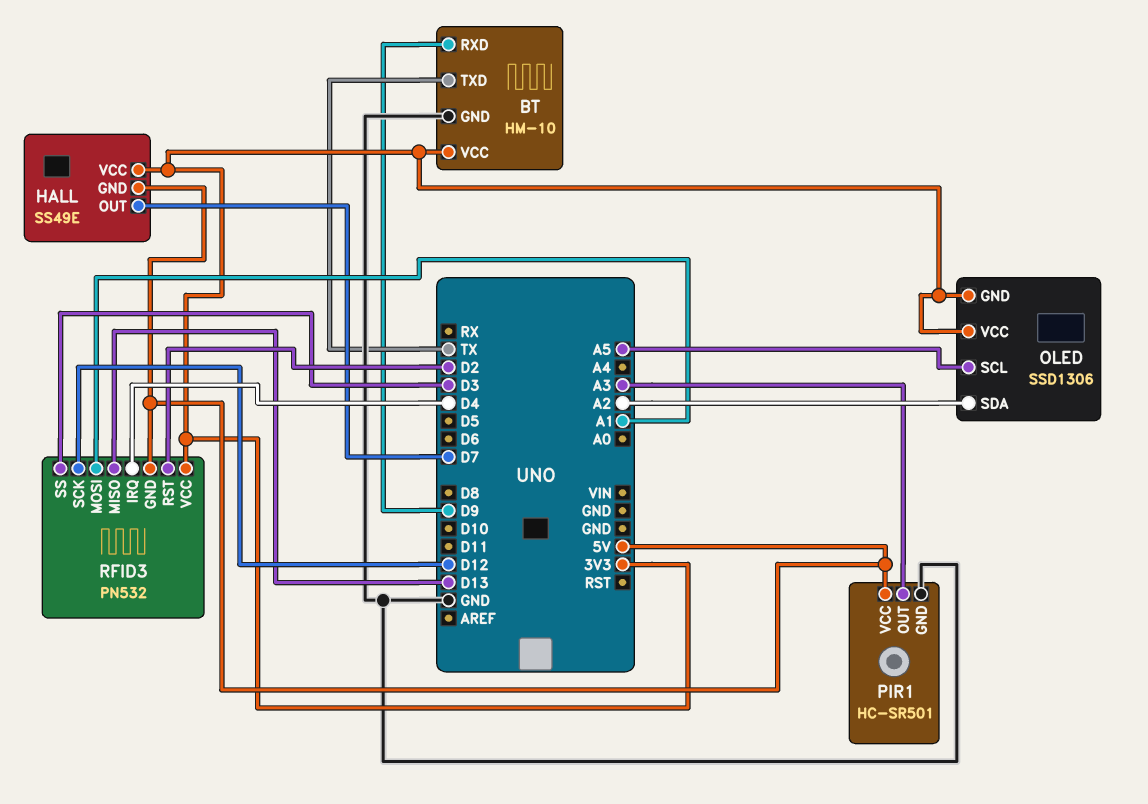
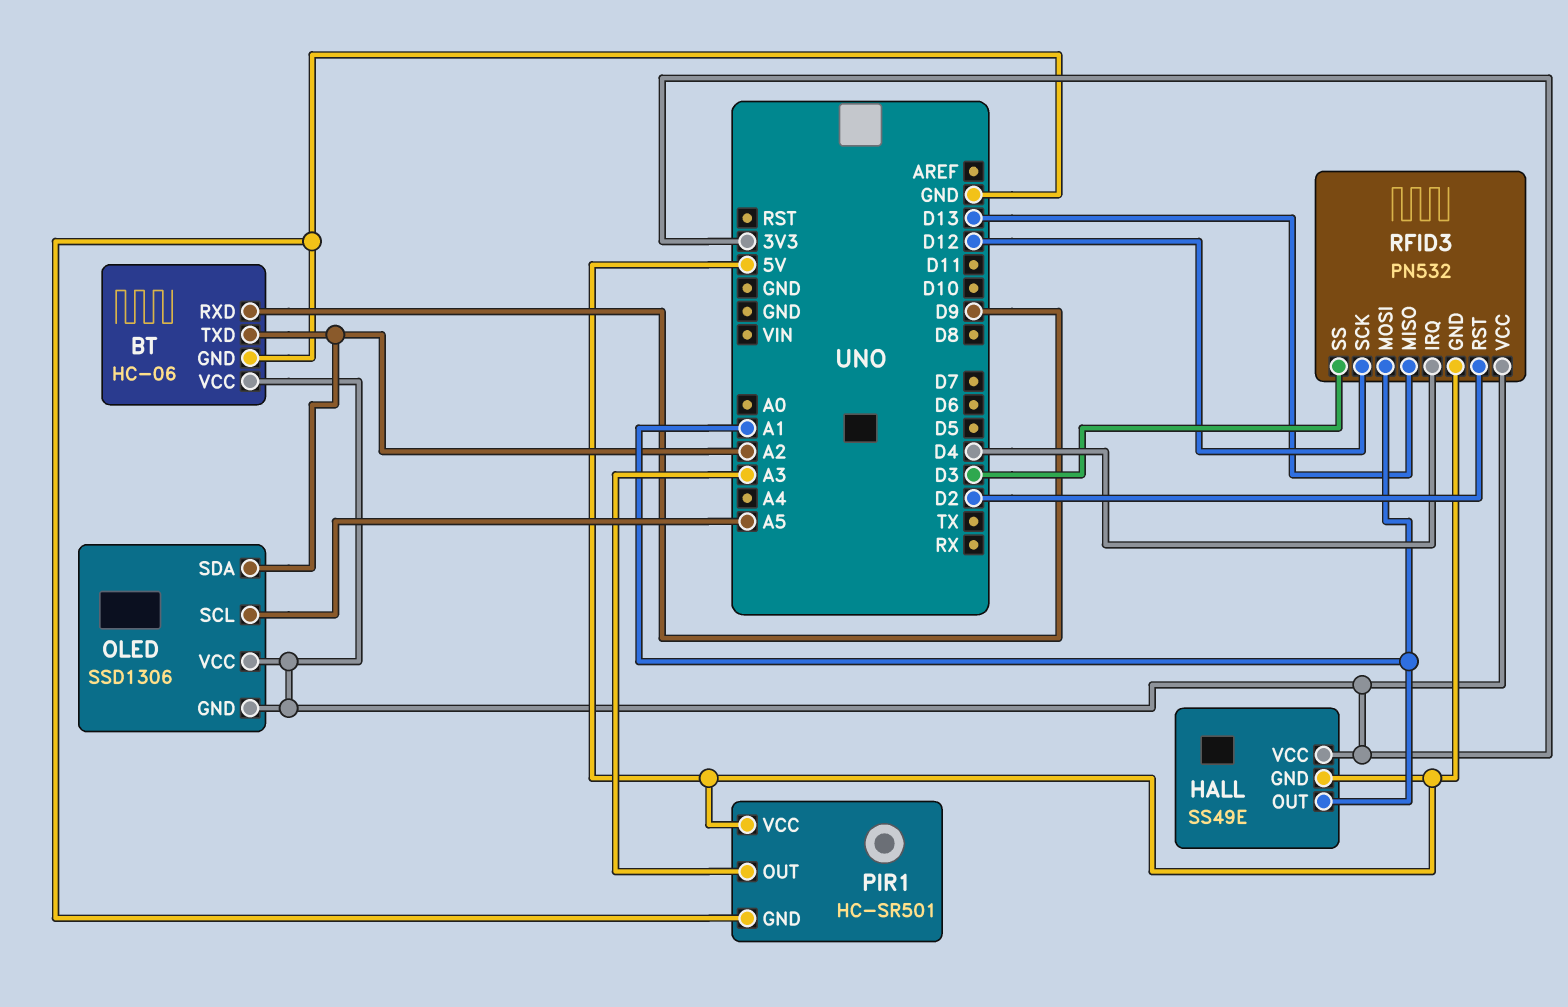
BT: HM-10 -> HC-06
BT pin TXD: TX -> A2
HALL pin OUT: D7 -> A1

